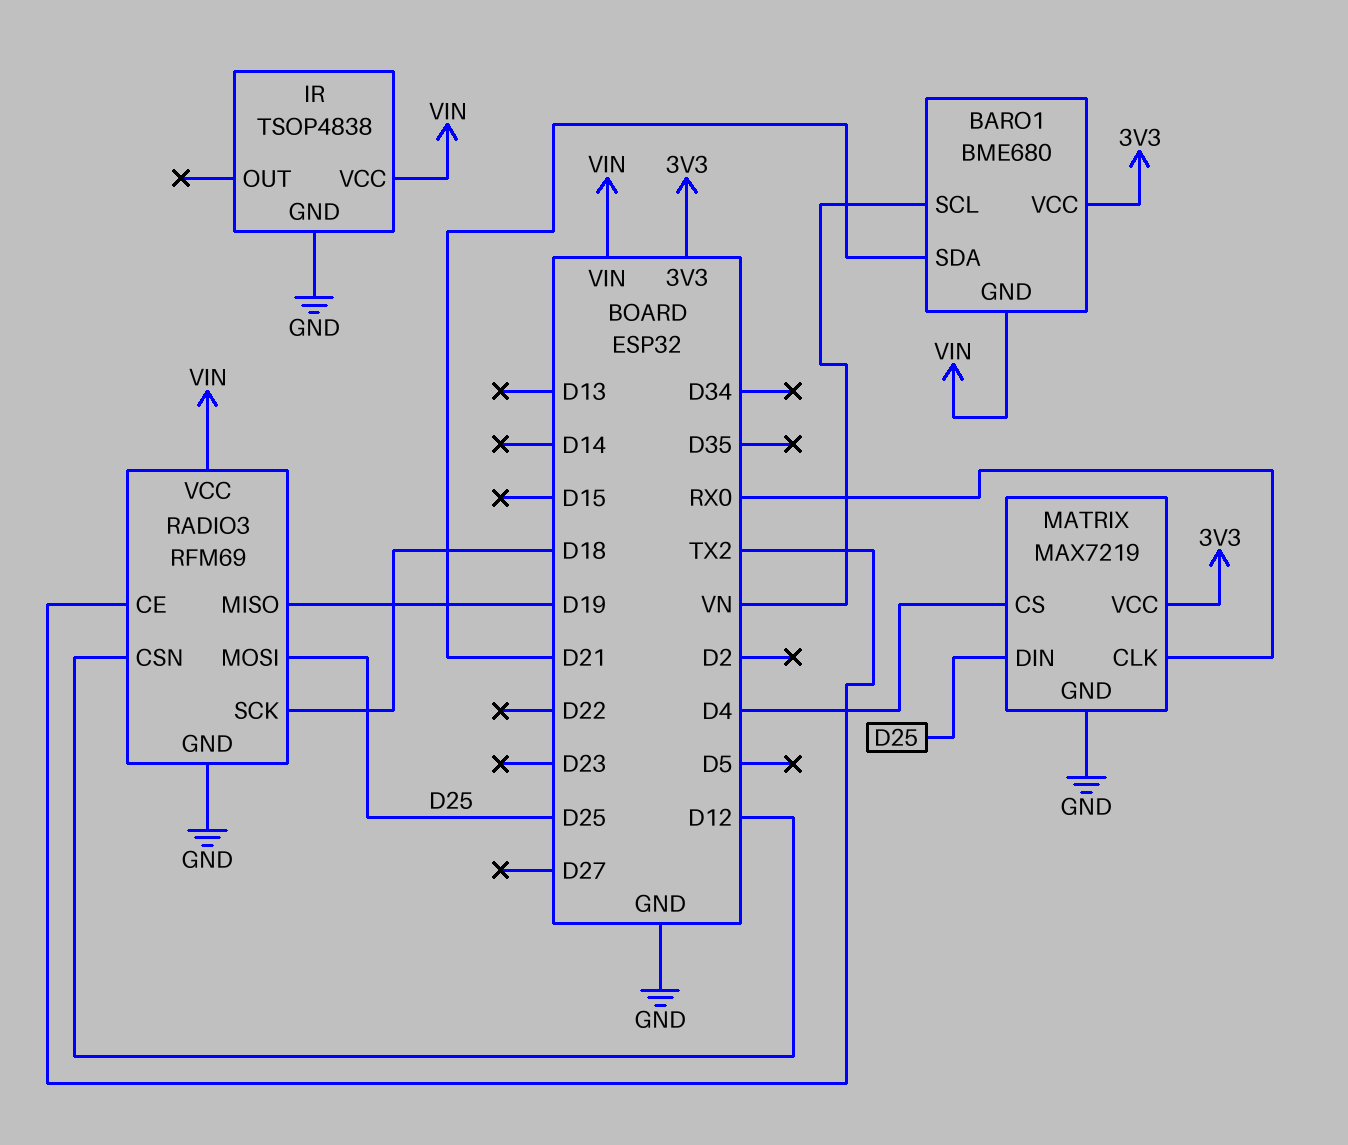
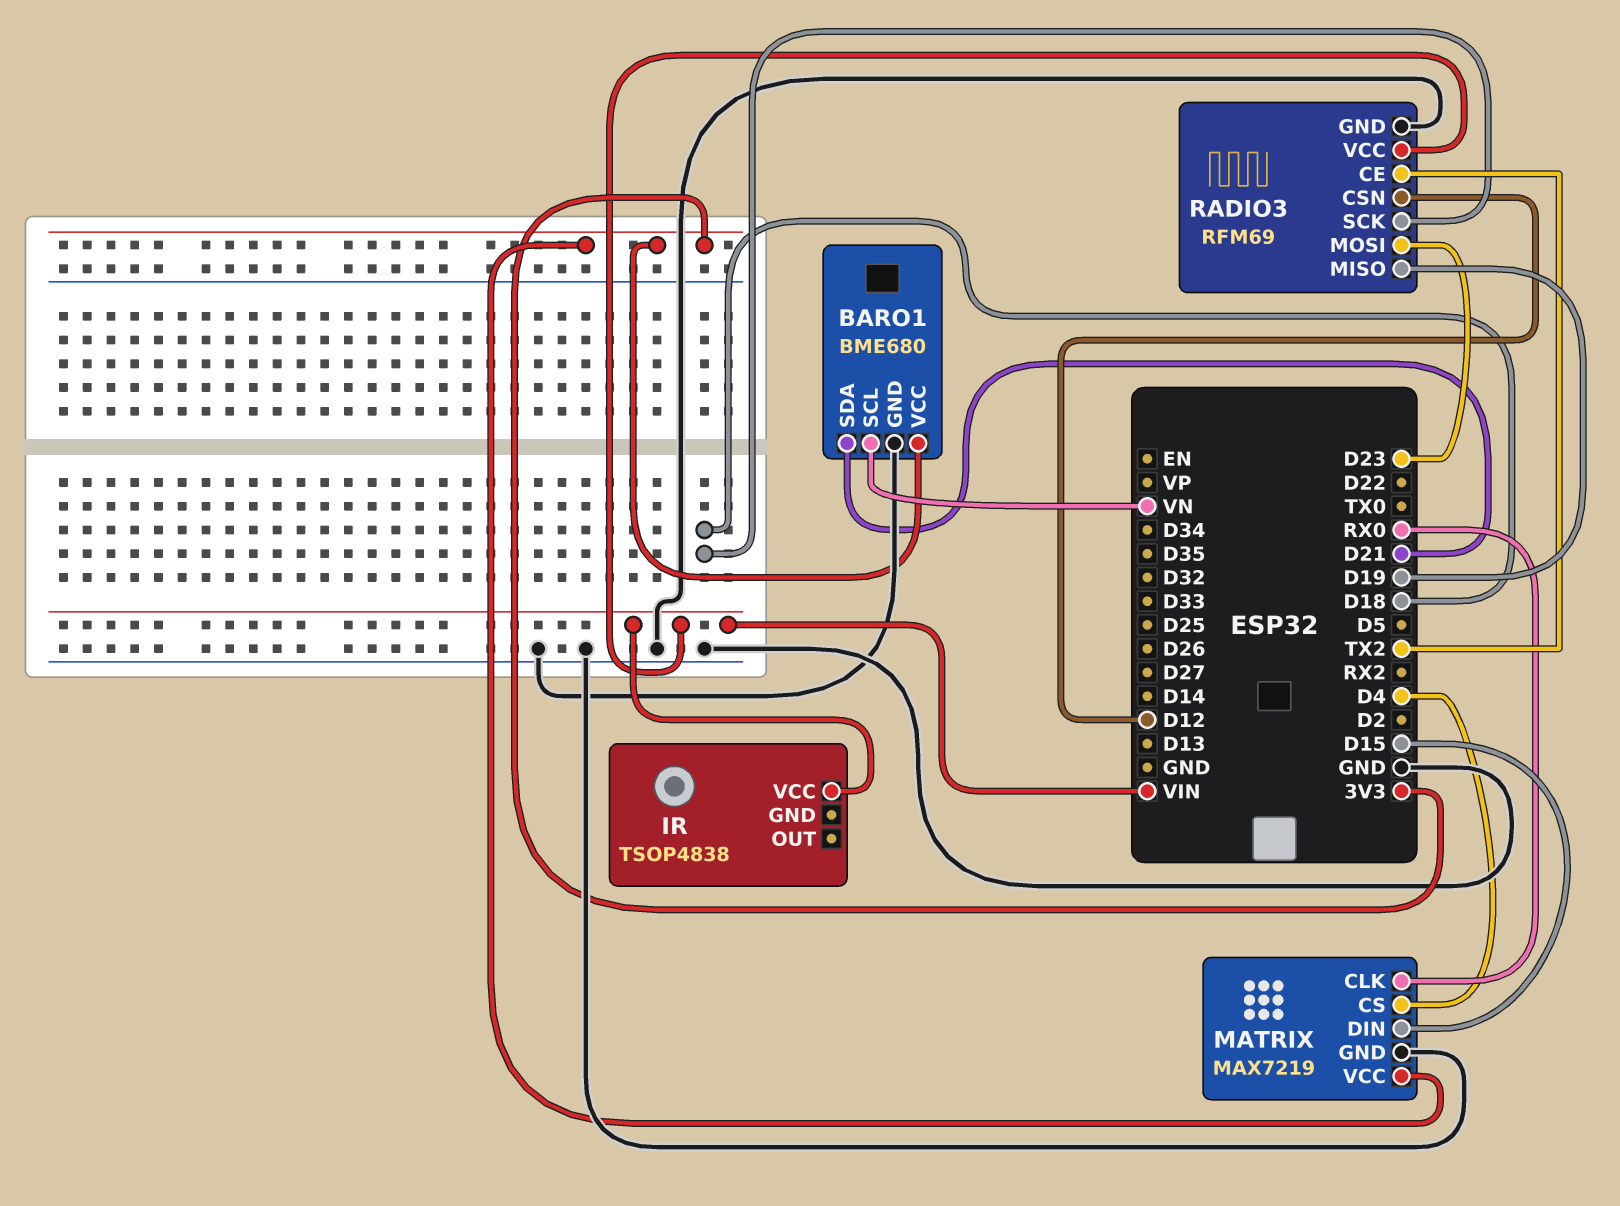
BARO1 pin GND: VIN -> GND
IR pin GND: GND -> none
MATRIX pin DIN: D25 -> D15
RADIO3 pin MOSI: D25 -> D23

